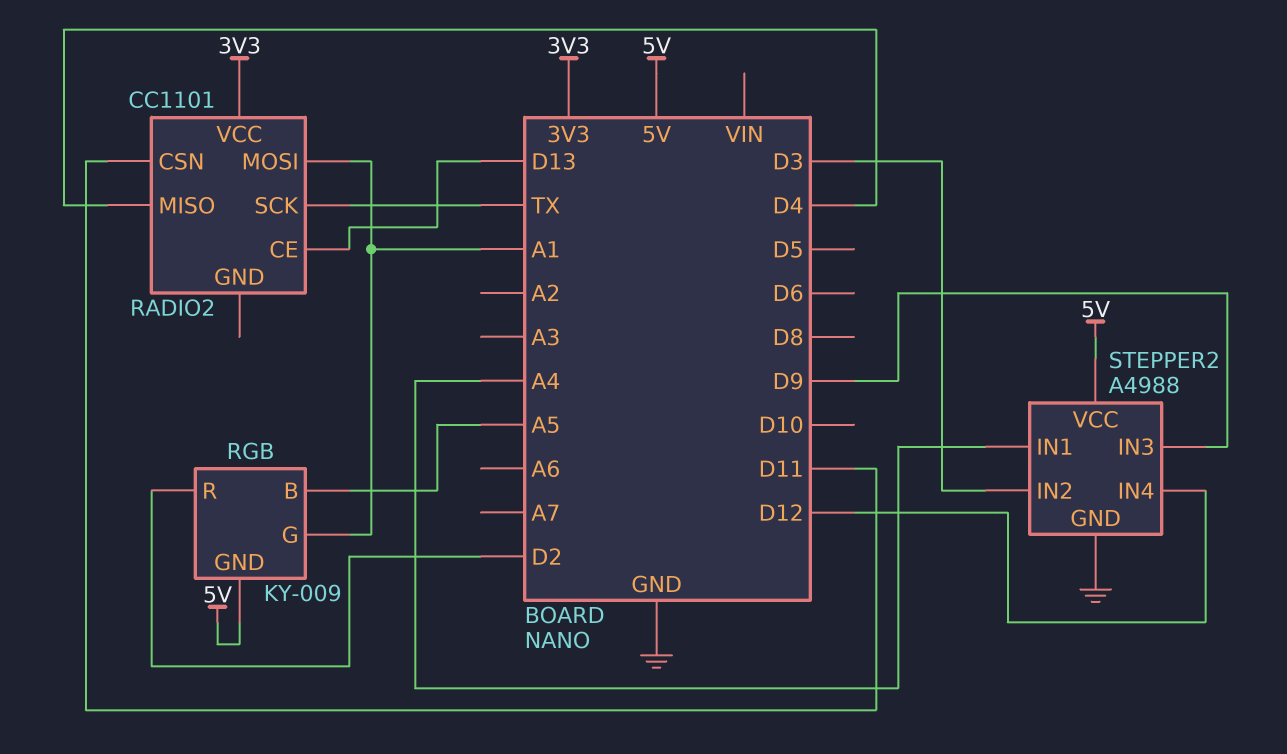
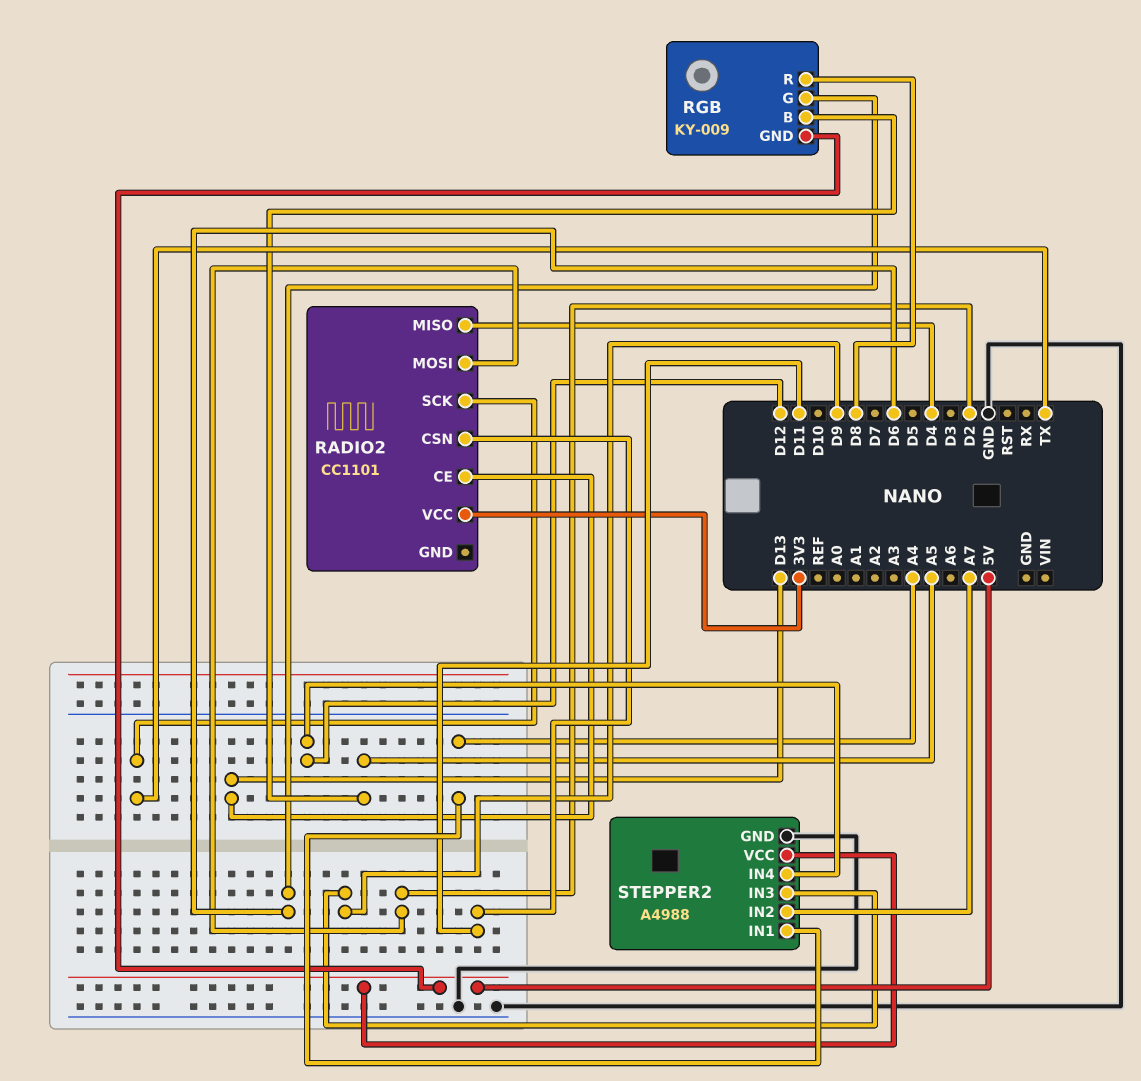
RADIO2 pin MOSI: A1 -> D2
RGB pin G: A1 -> D6
RGB pin R: D2 -> D8
STEPPER2 pin IN2: D3 -> A7

